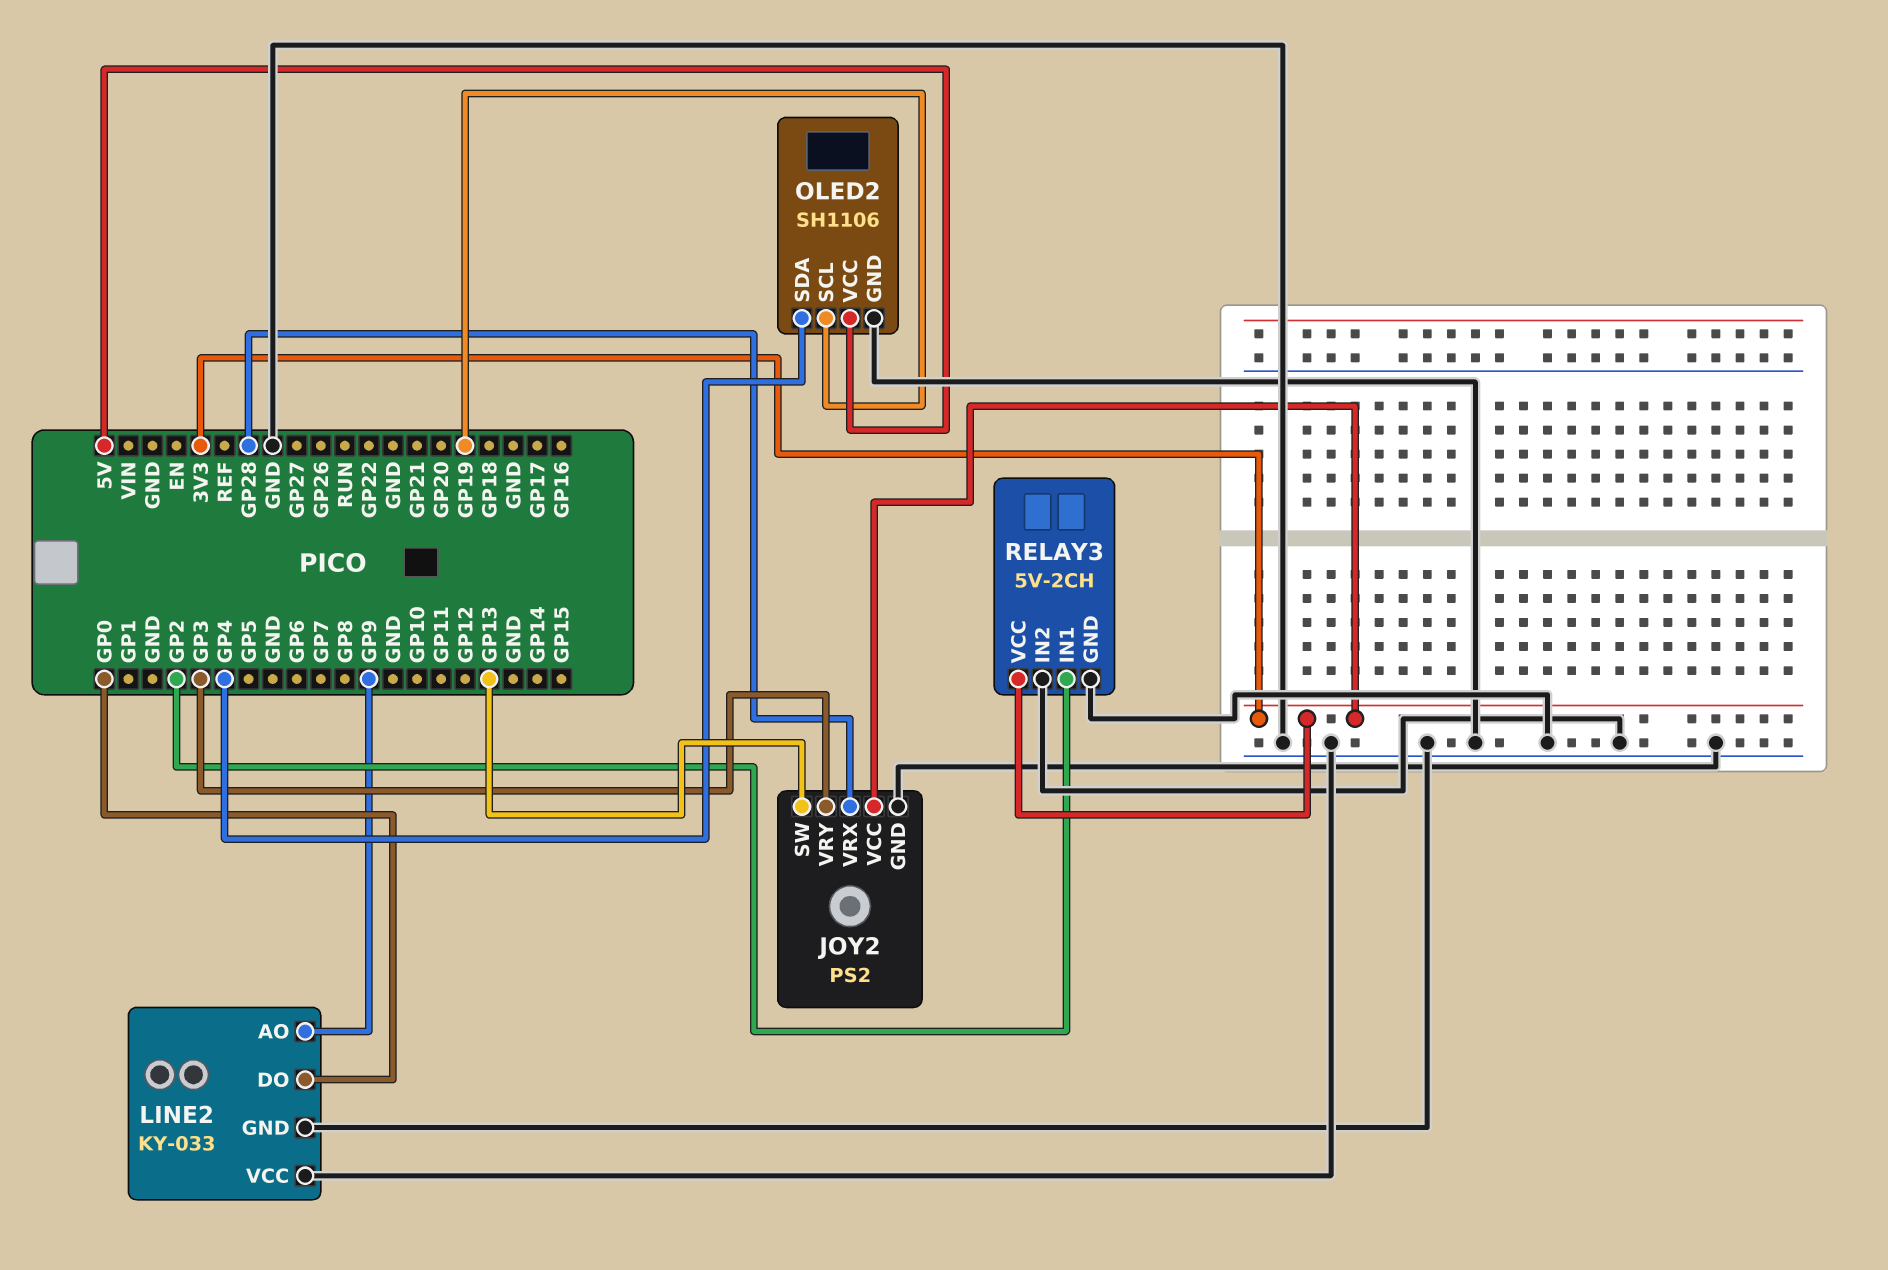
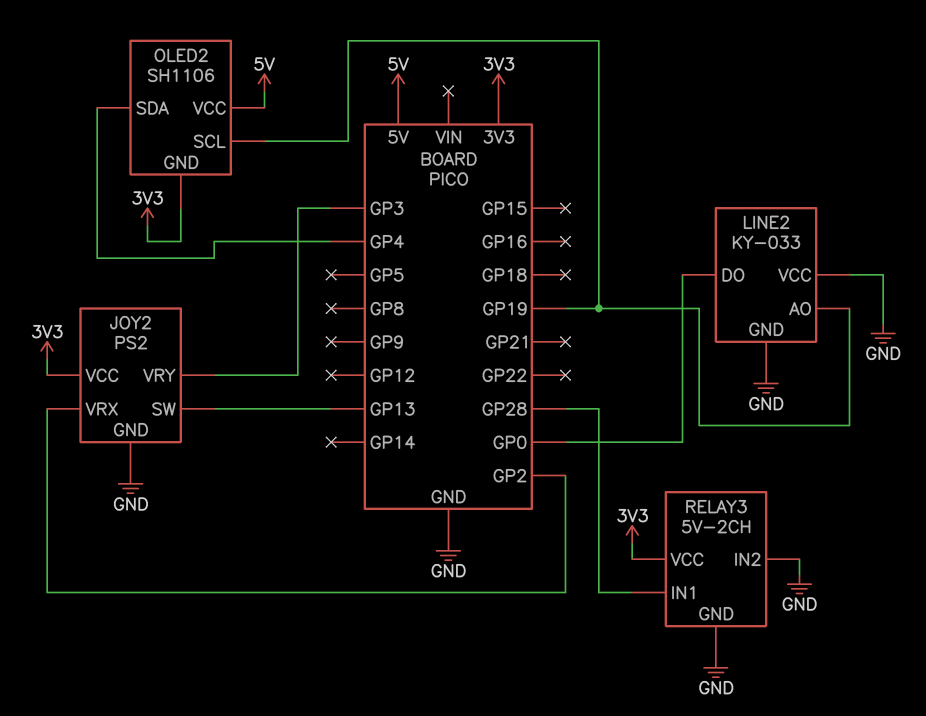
JOY2 pin VRX: GP28 -> GP2
LINE2 pin AO: GP9 -> GP19
OLED2 pin GND: GND -> 3V3
RELAY3 pin IN1: GP2 -> GP28

